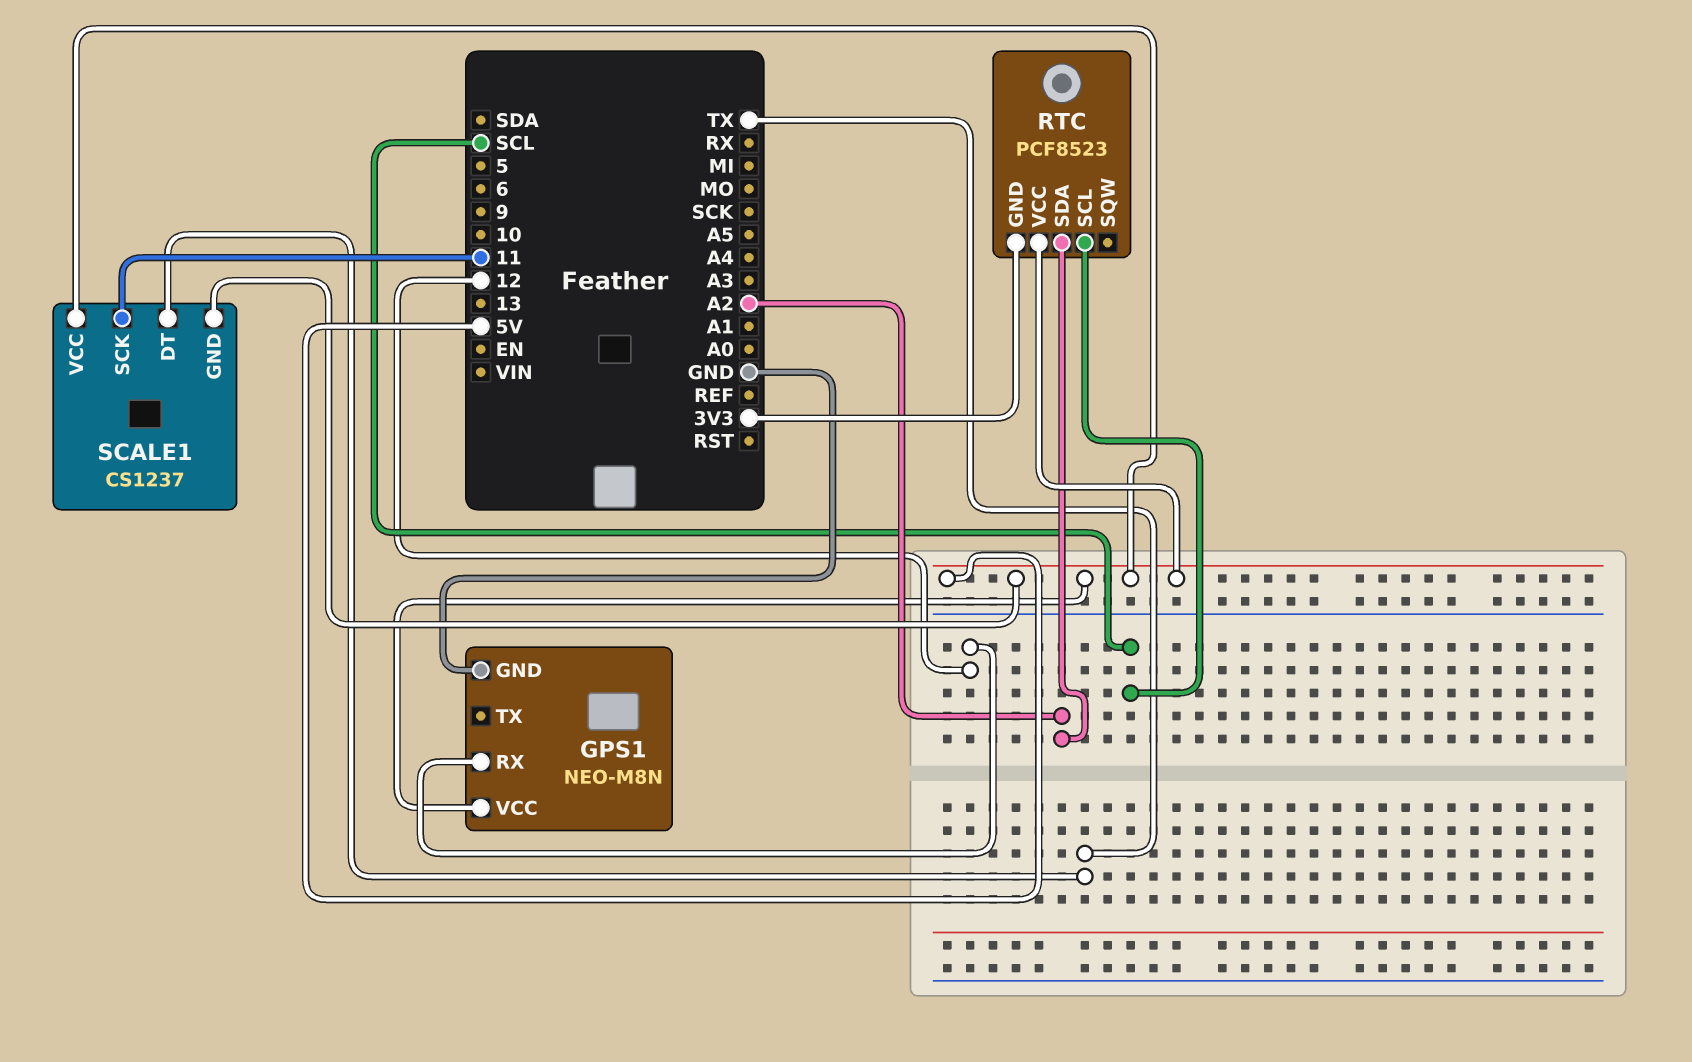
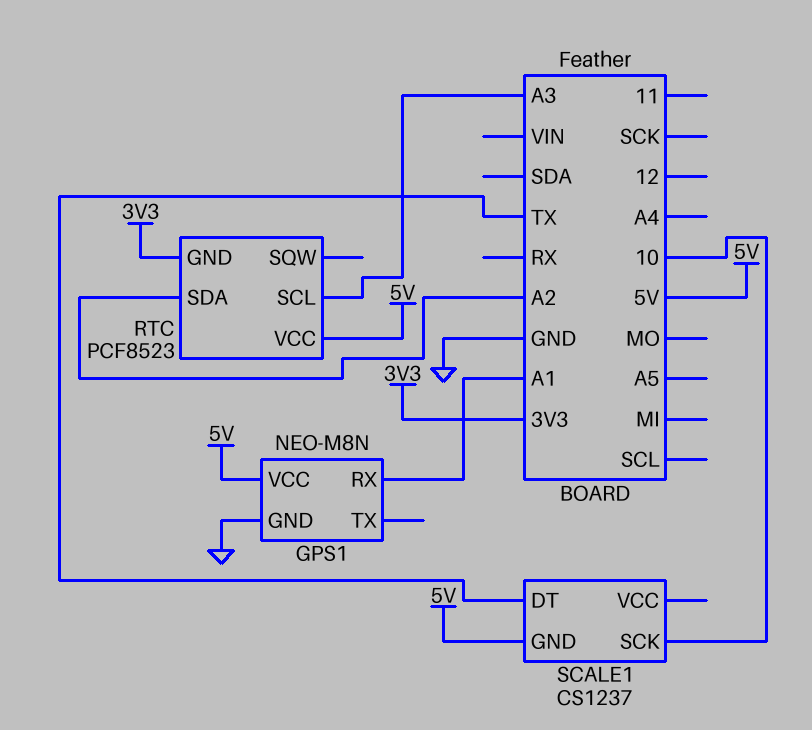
GPS1 pin RX: 12 -> A1
RTC pin SCL: SCL -> A3
SCALE1 pin SCK: 11 -> 10
SCALE1 pin VCC: 5V -> none

